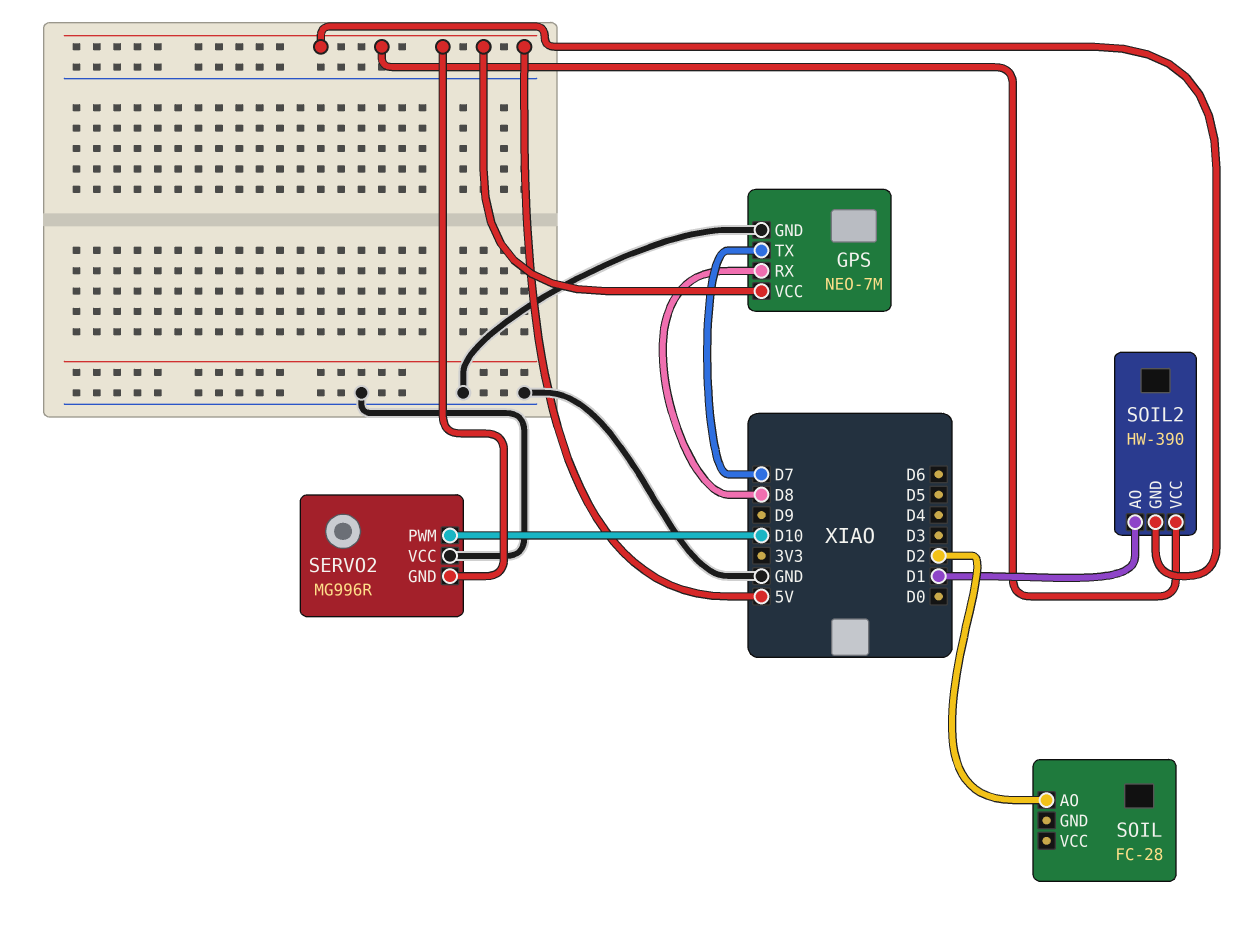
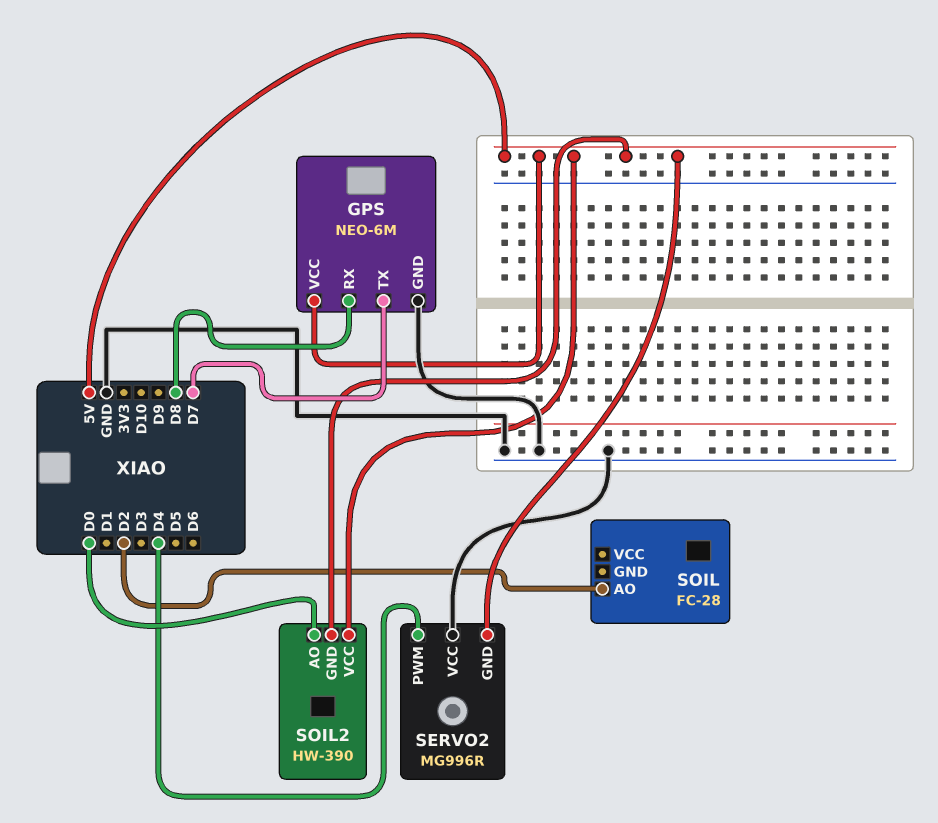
GPS: NEO-7M -> NEO-6M
SERVO2 pin PWM: D10 -> D4
SOIL2 pin AO: D1 -> D0

